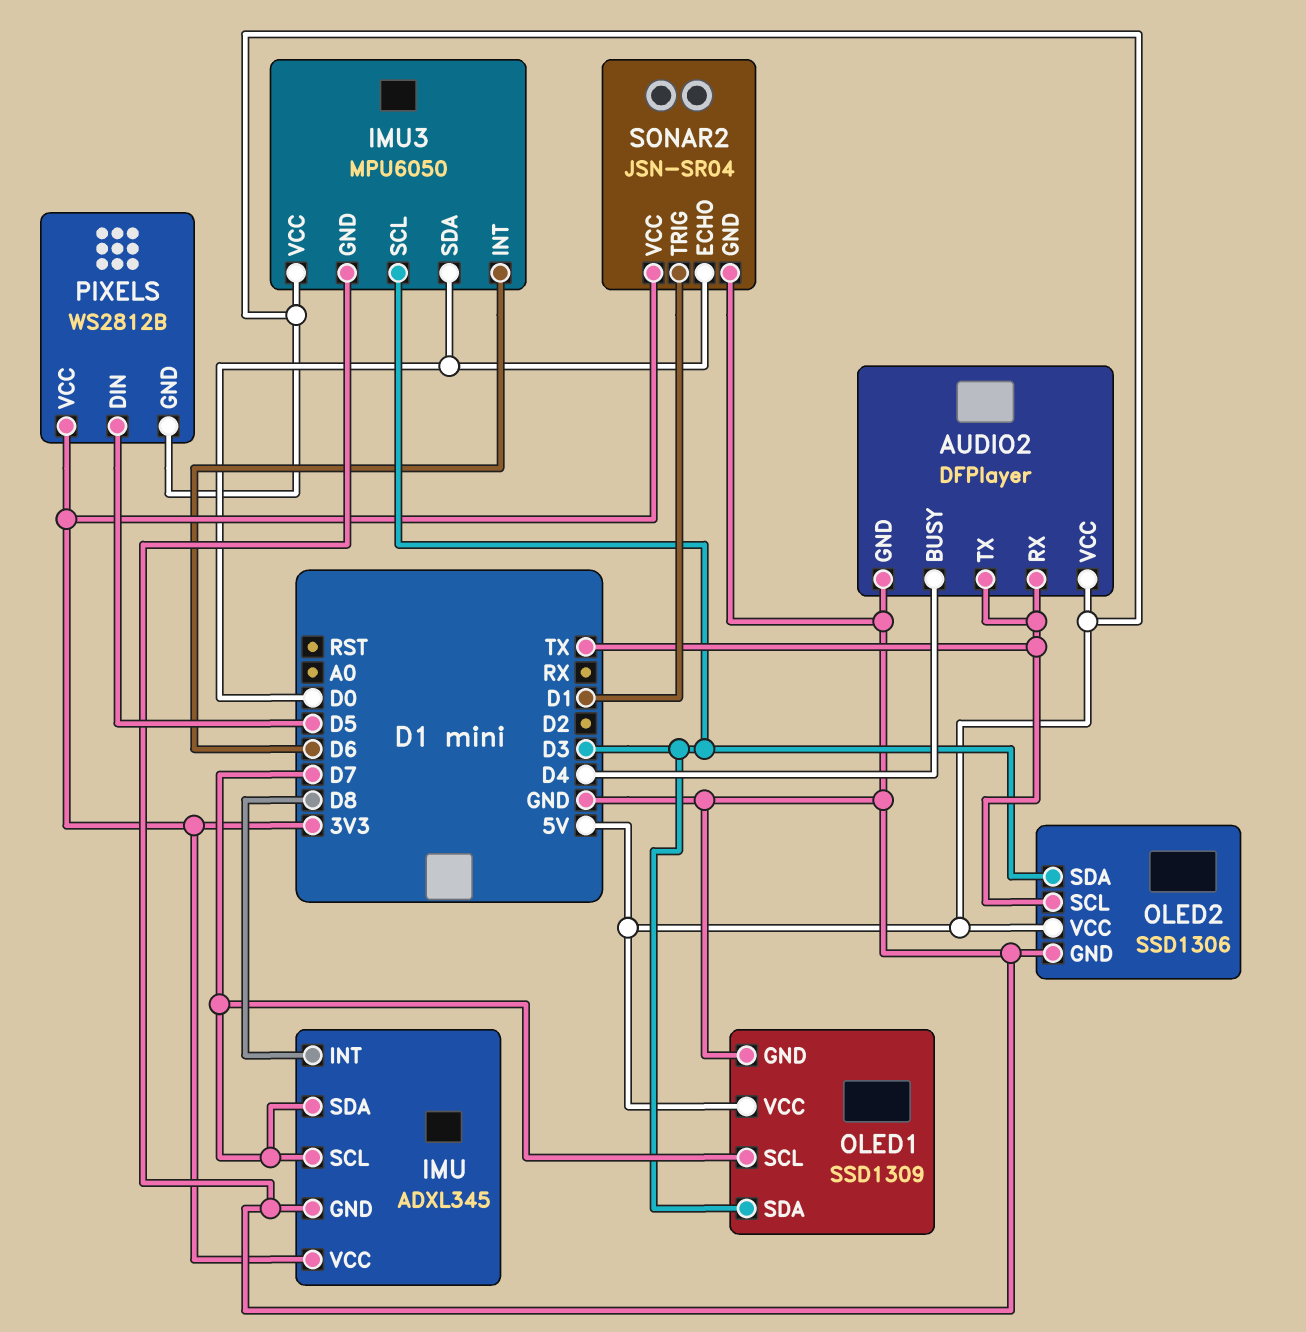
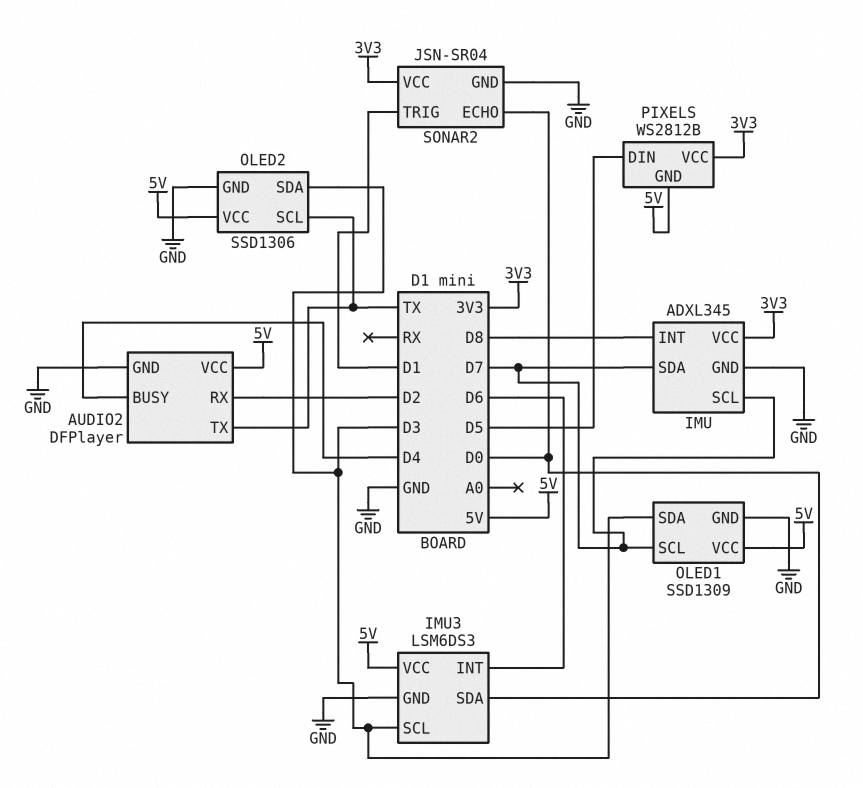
AUDIO2 pin RX: TX -> D2
IMU3: MPU6050 -> LSM6DS3

